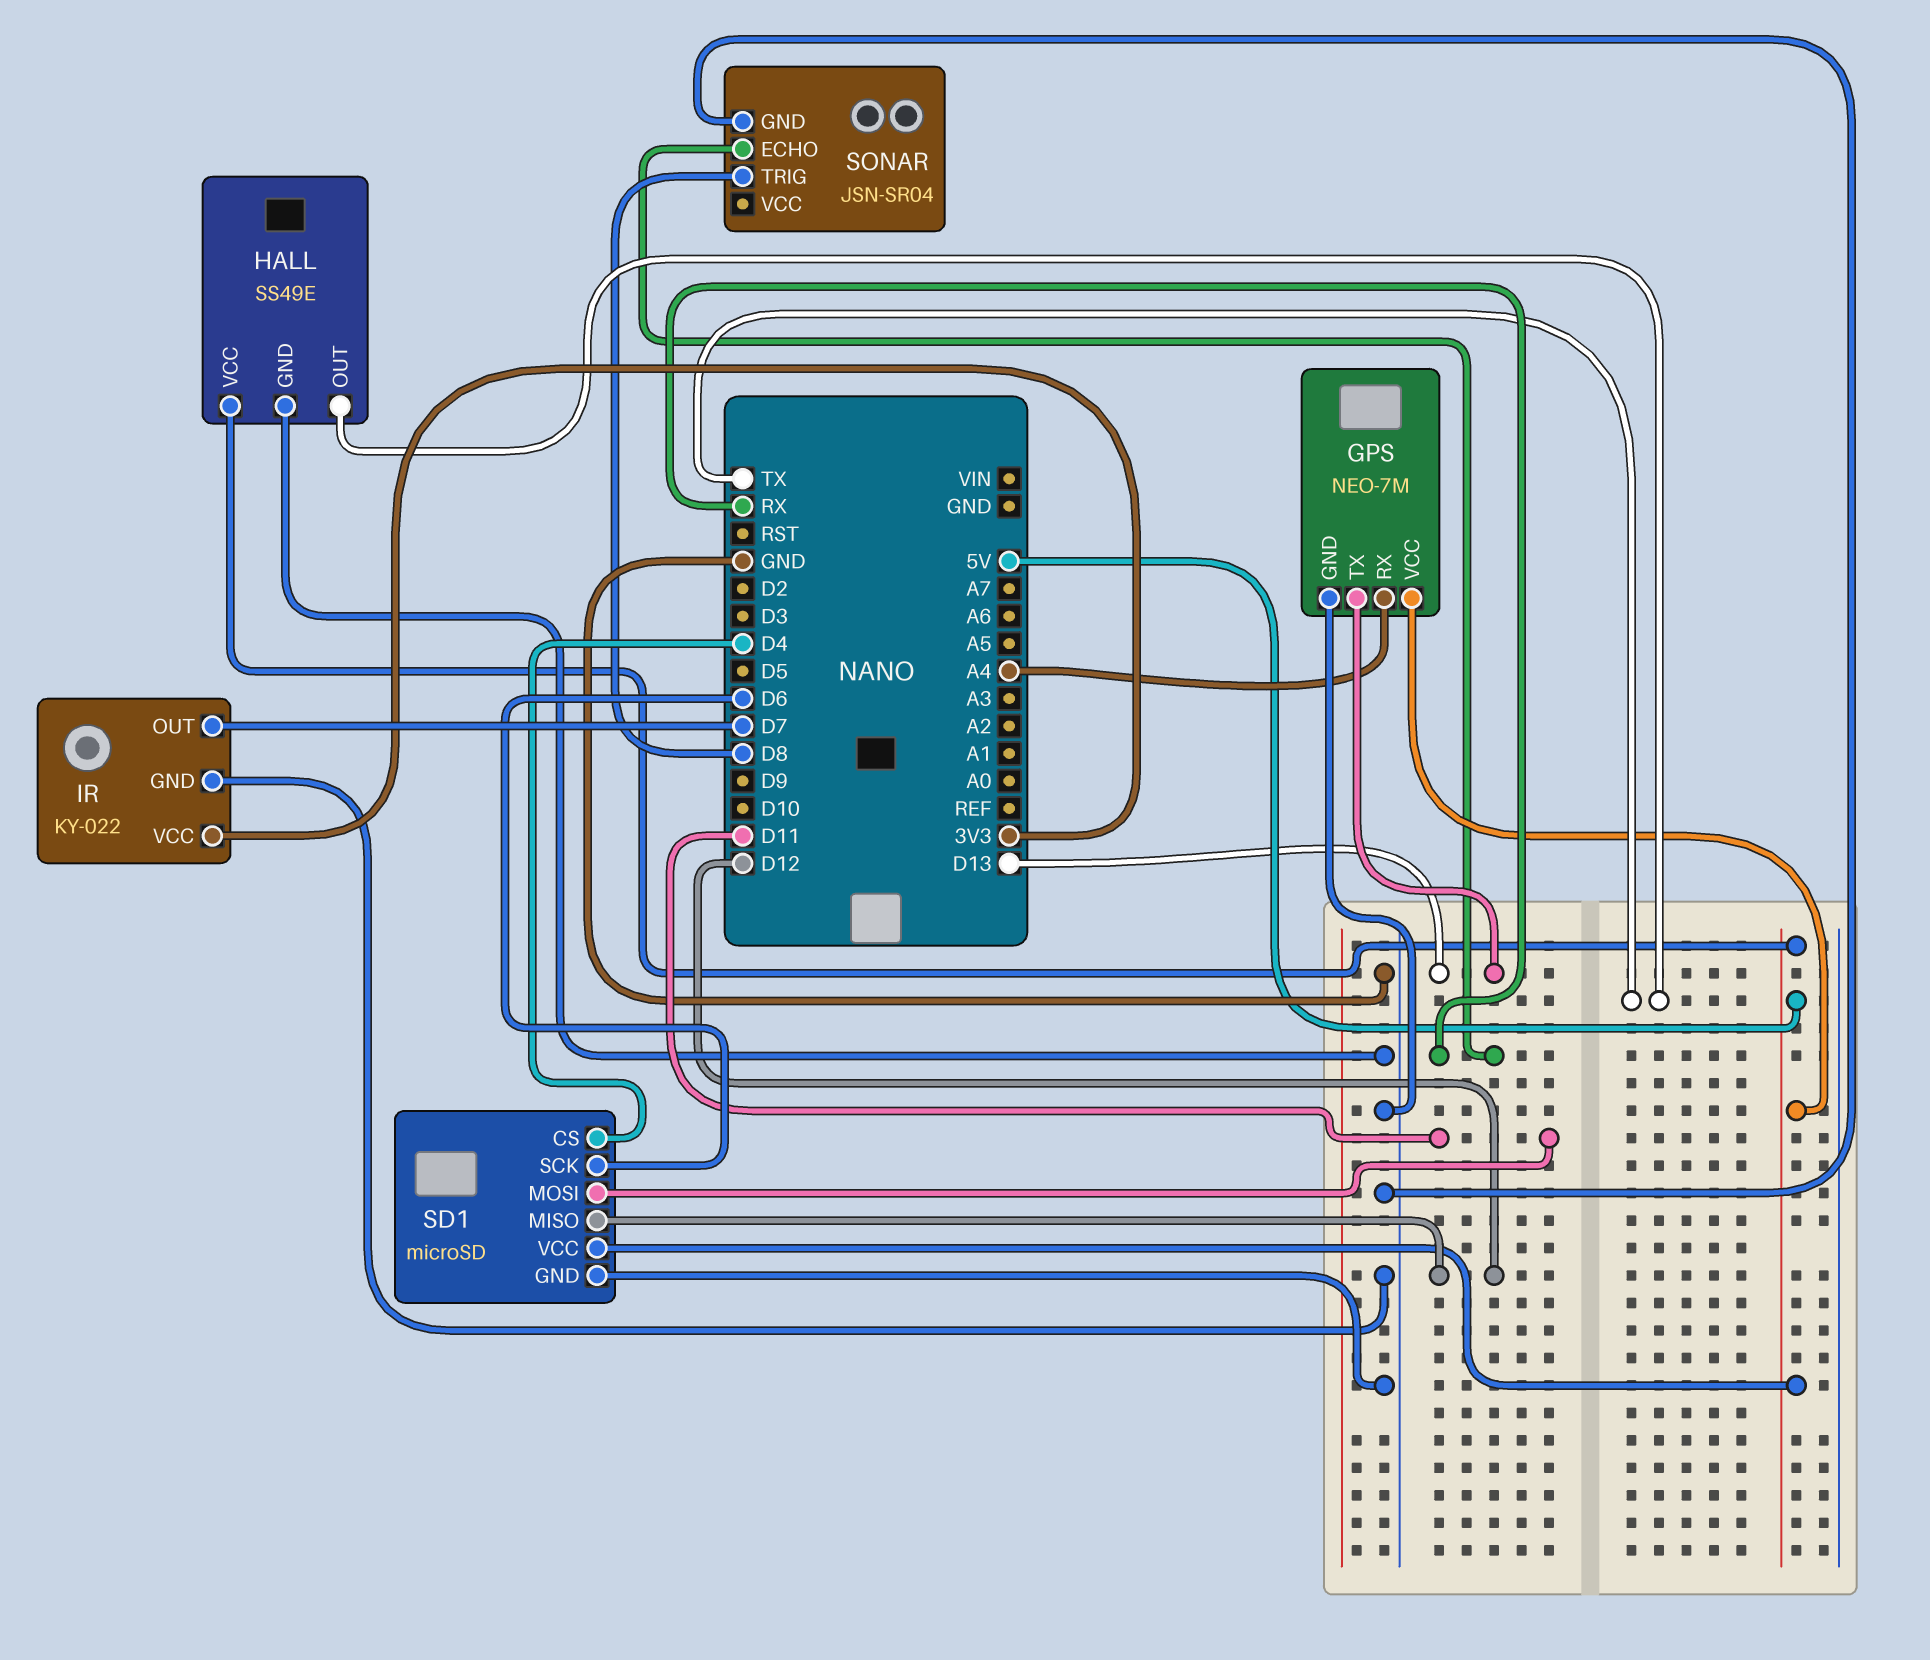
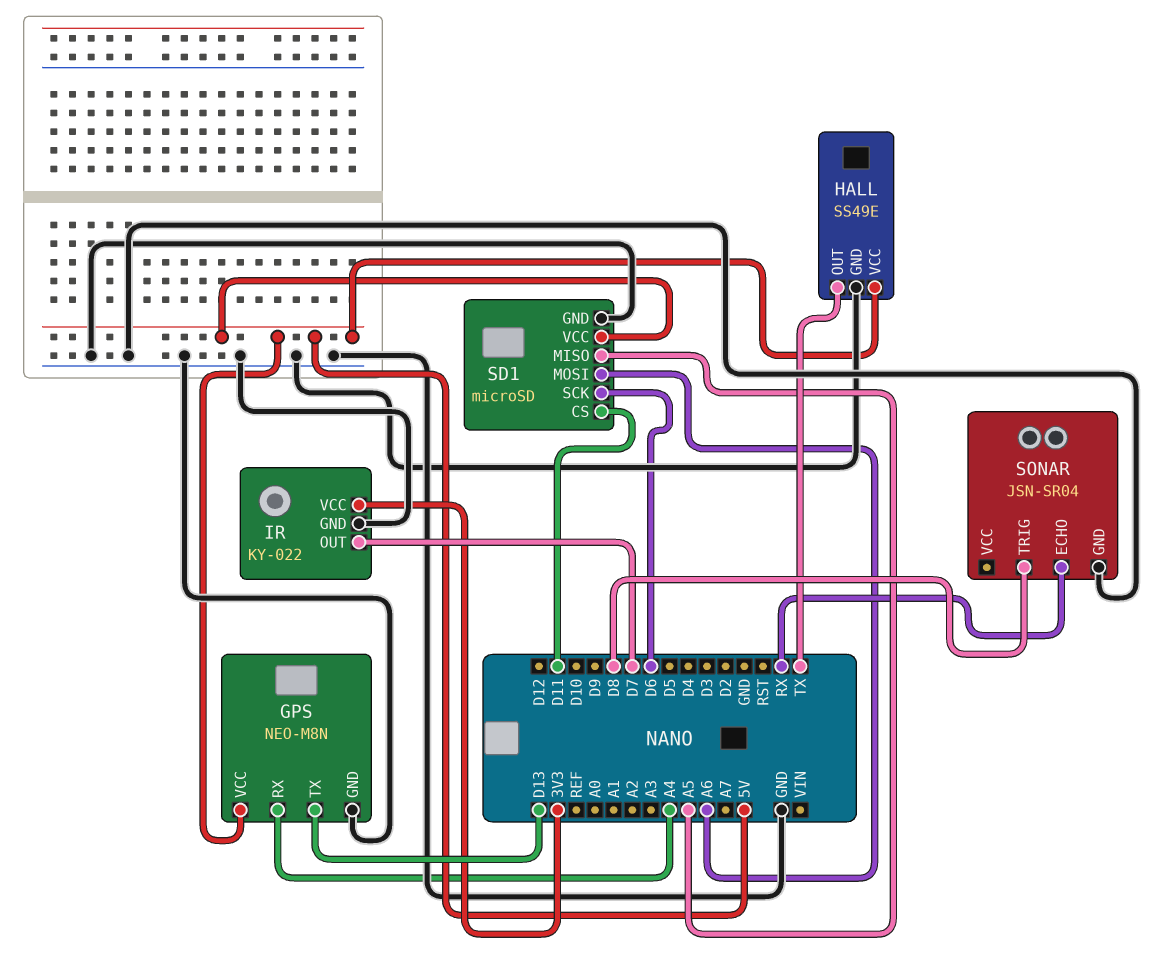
GPS: NEO-7M -> NEO-M8N
SD1 pin CS: D4 -> D11
SD1 pin MISO: D12 -> A5
SD1 pin MOSI: D11 -> A6

